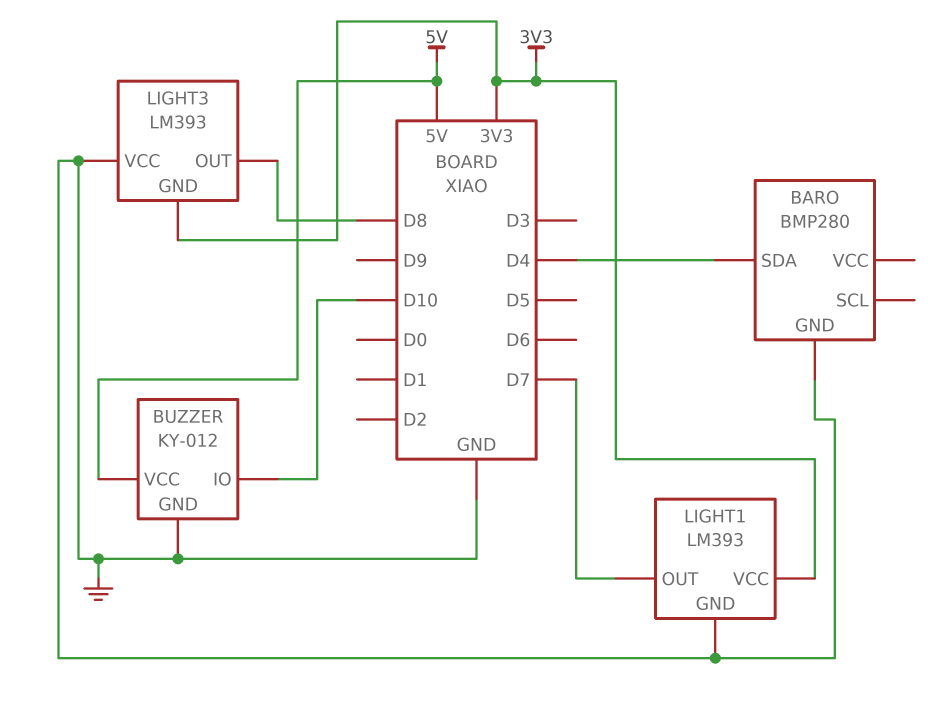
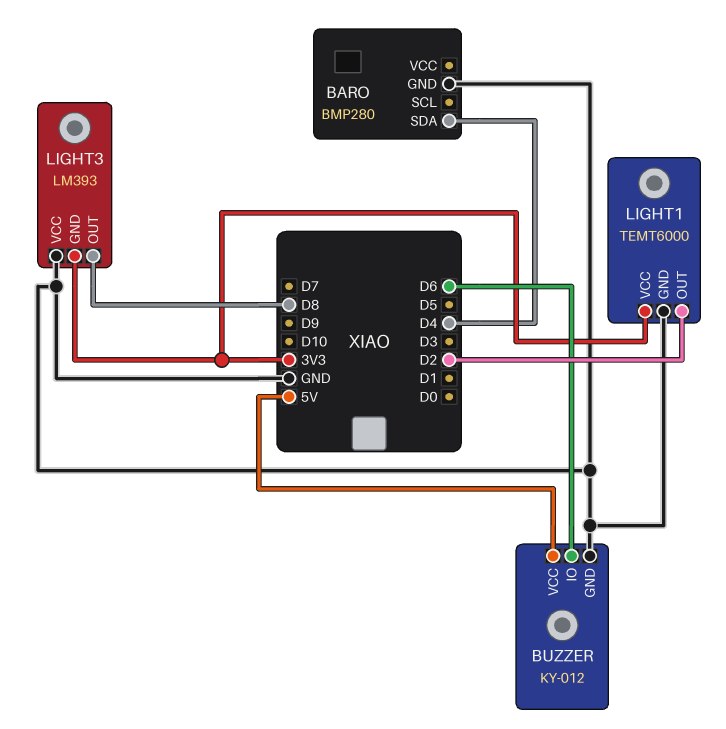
BUZZER pin IO: D10 -> D6
LIGHT1: LM393 -> TEMT6000
LIGHT1 pin OUT: D7 -> D2

